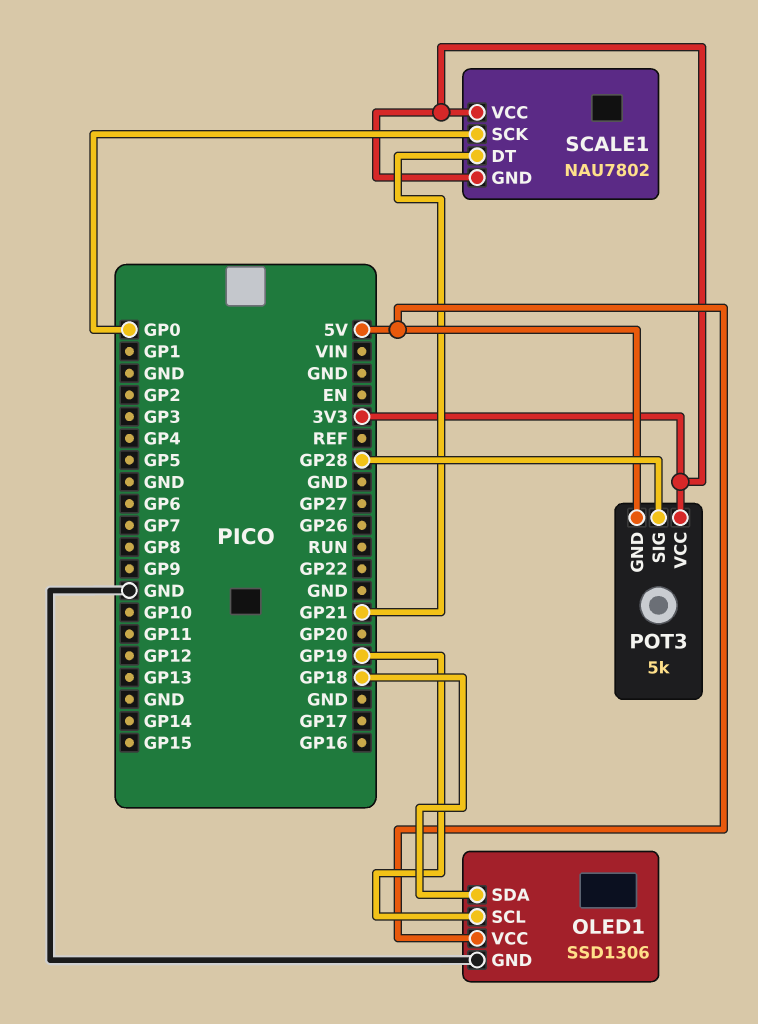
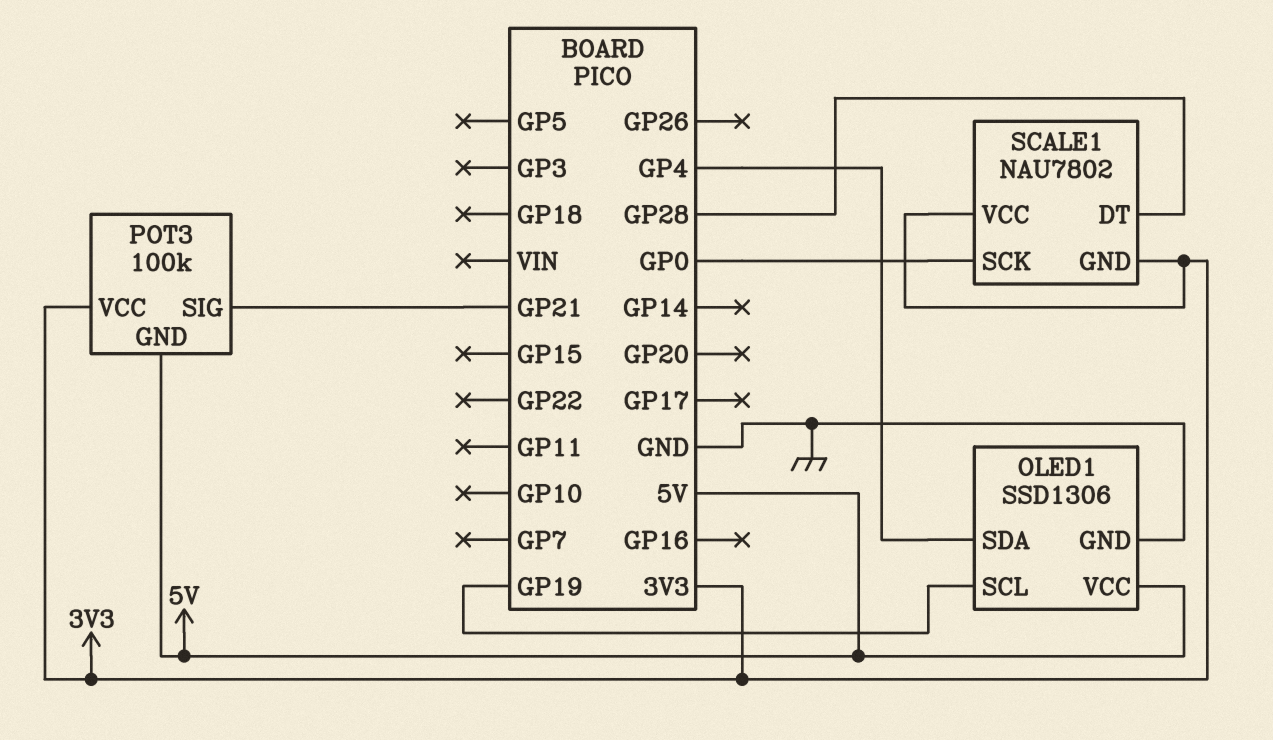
OLED1 pin SDA: GP18 -> GP4
POT3: 5k -> 100k
POT3 pin SIG: GP28 -> GP21
SCALE1 pin DT: GP21 -> GP28

